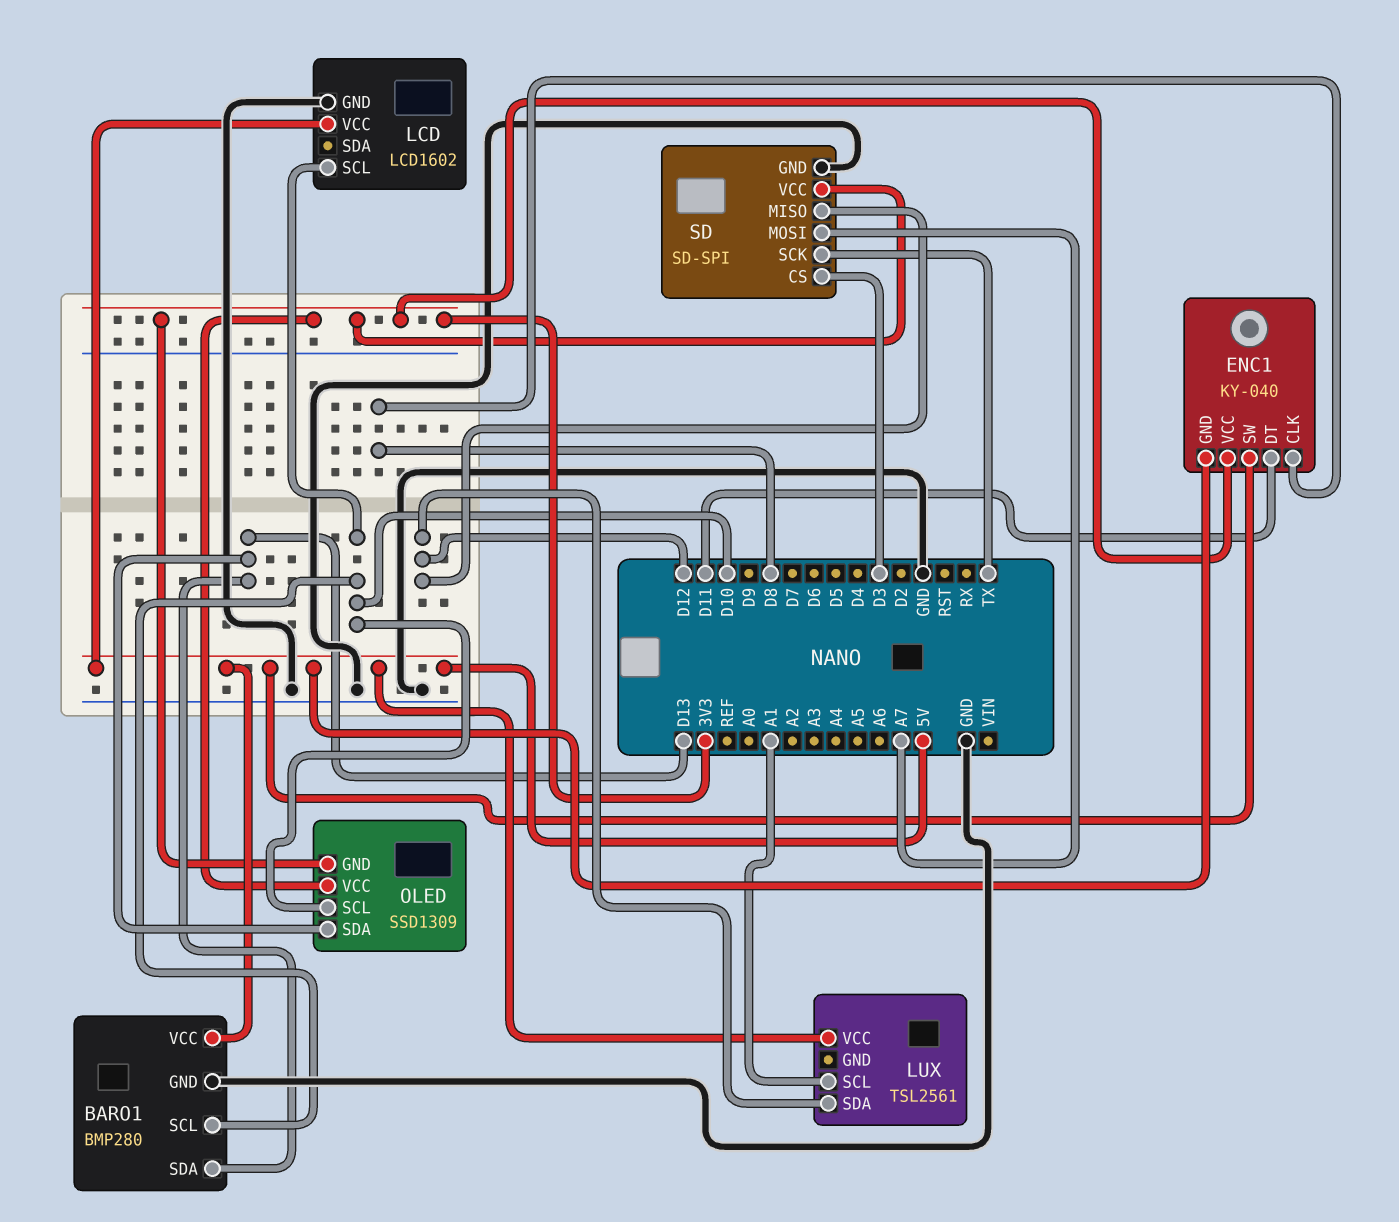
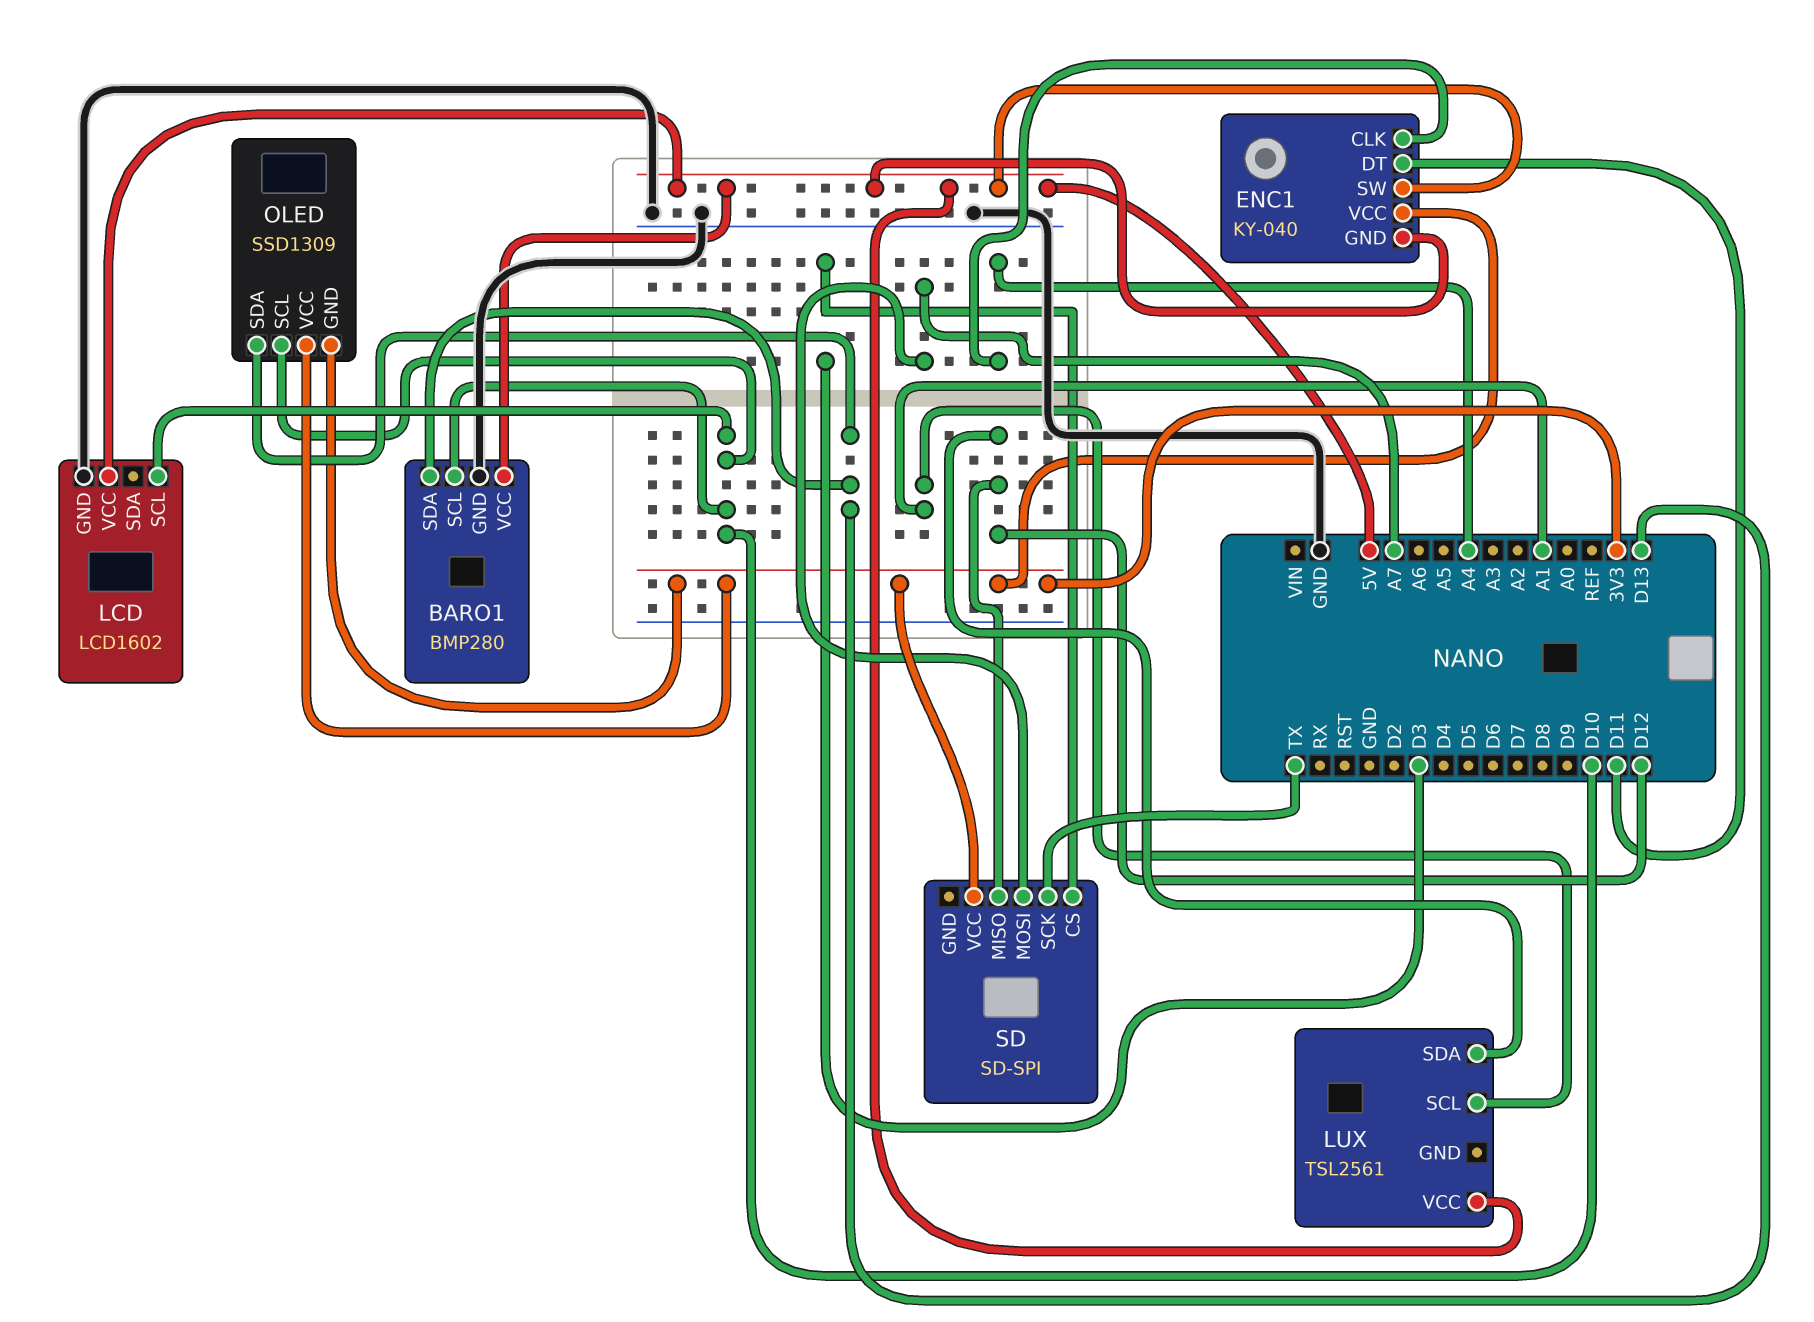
ENC1 pin CLK: D8 -> A4
SD pin GND: GND -> none

